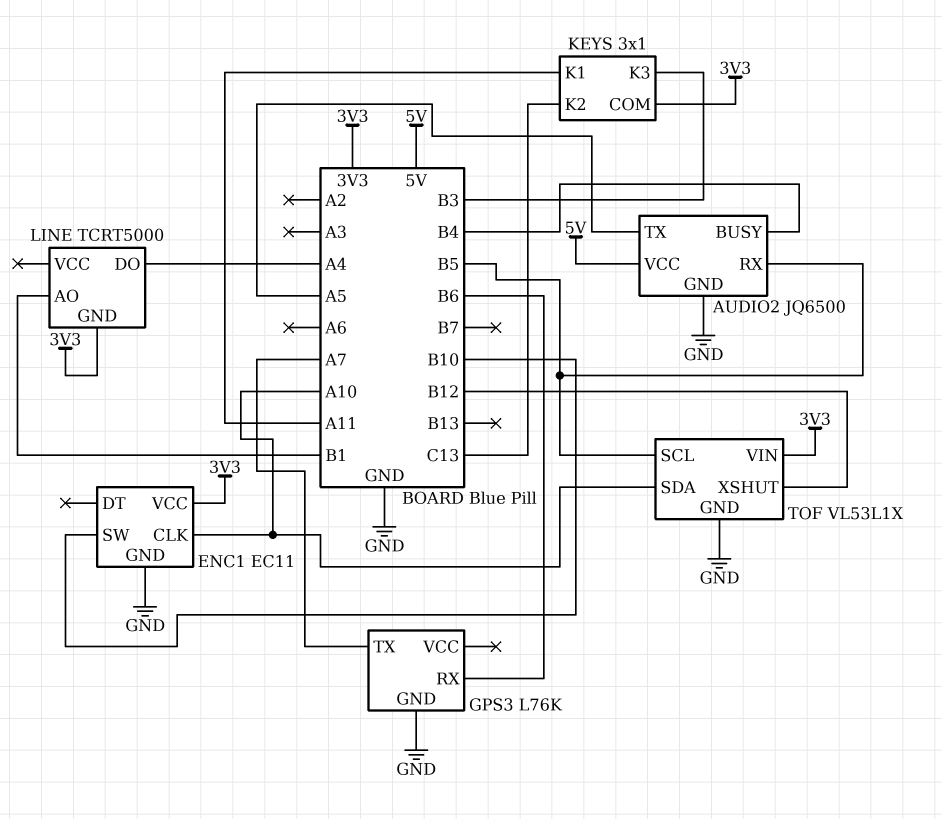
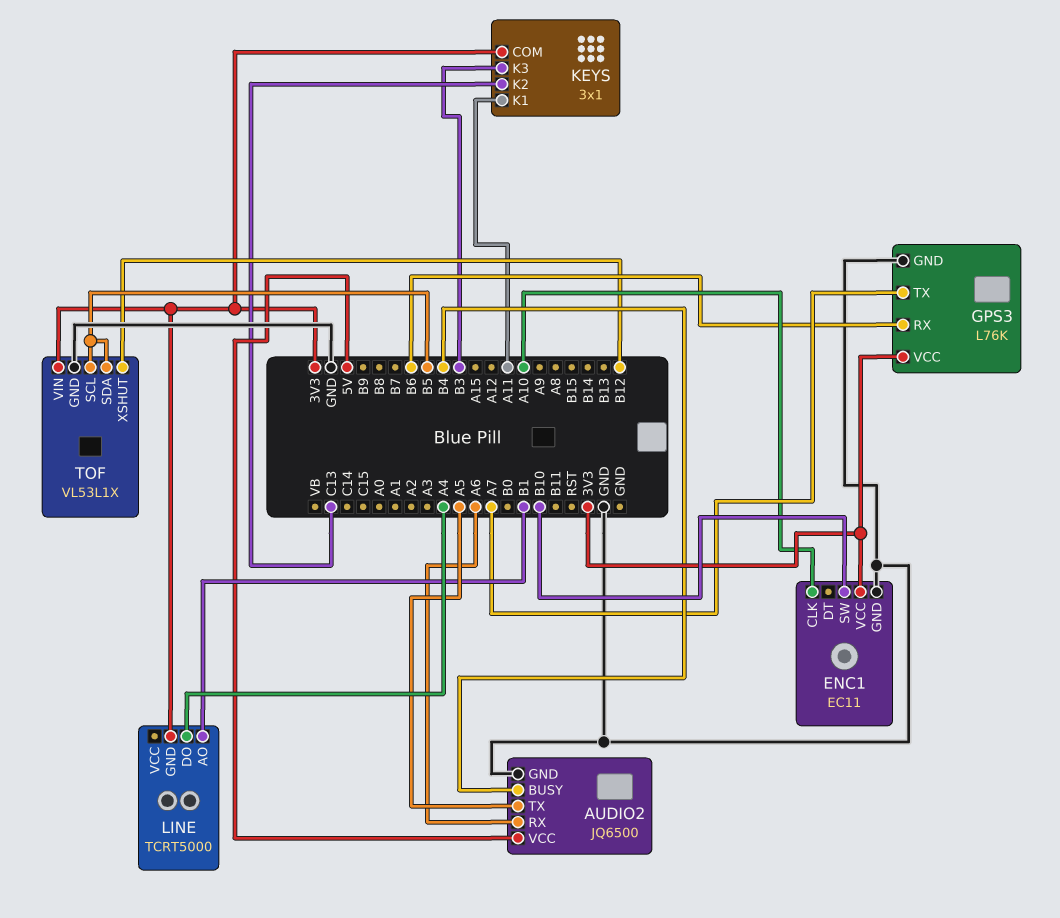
AUDIO2 pin RX: B5 -> A6
GPS3 pin VCC: none -> 3V3
TOF pin SDA: A10 -> B5

